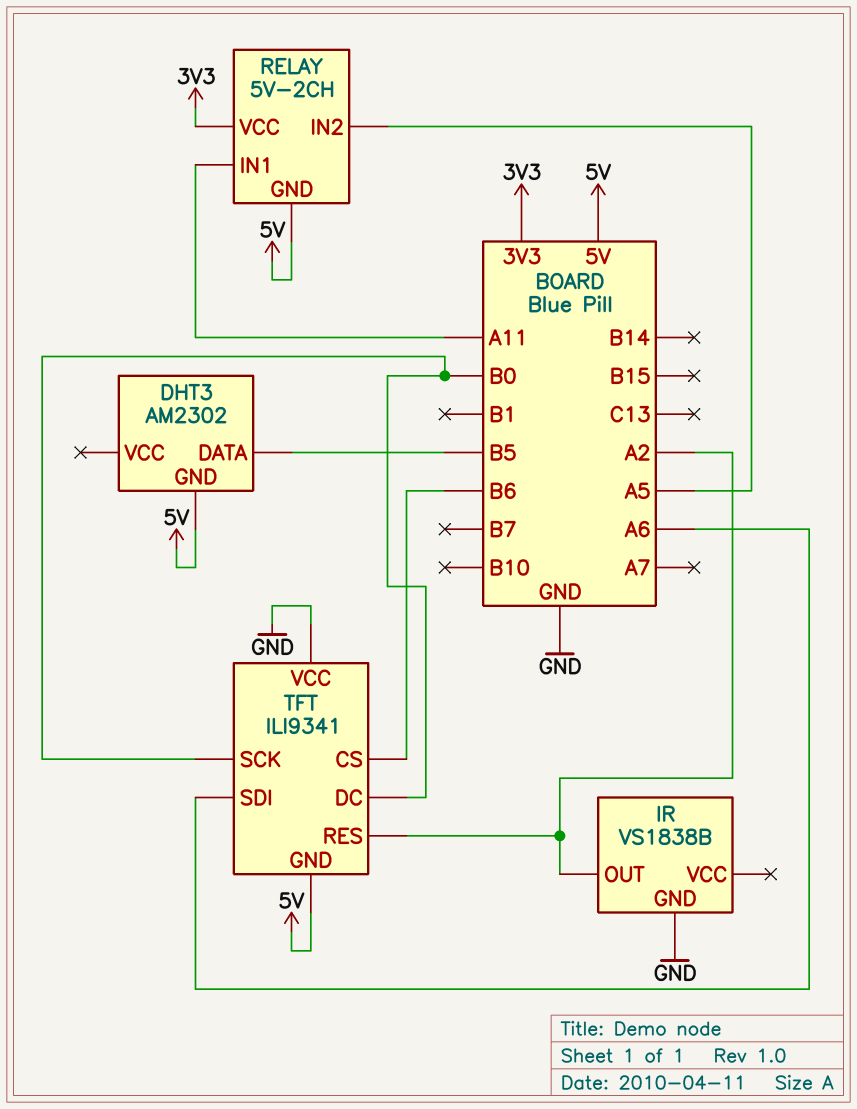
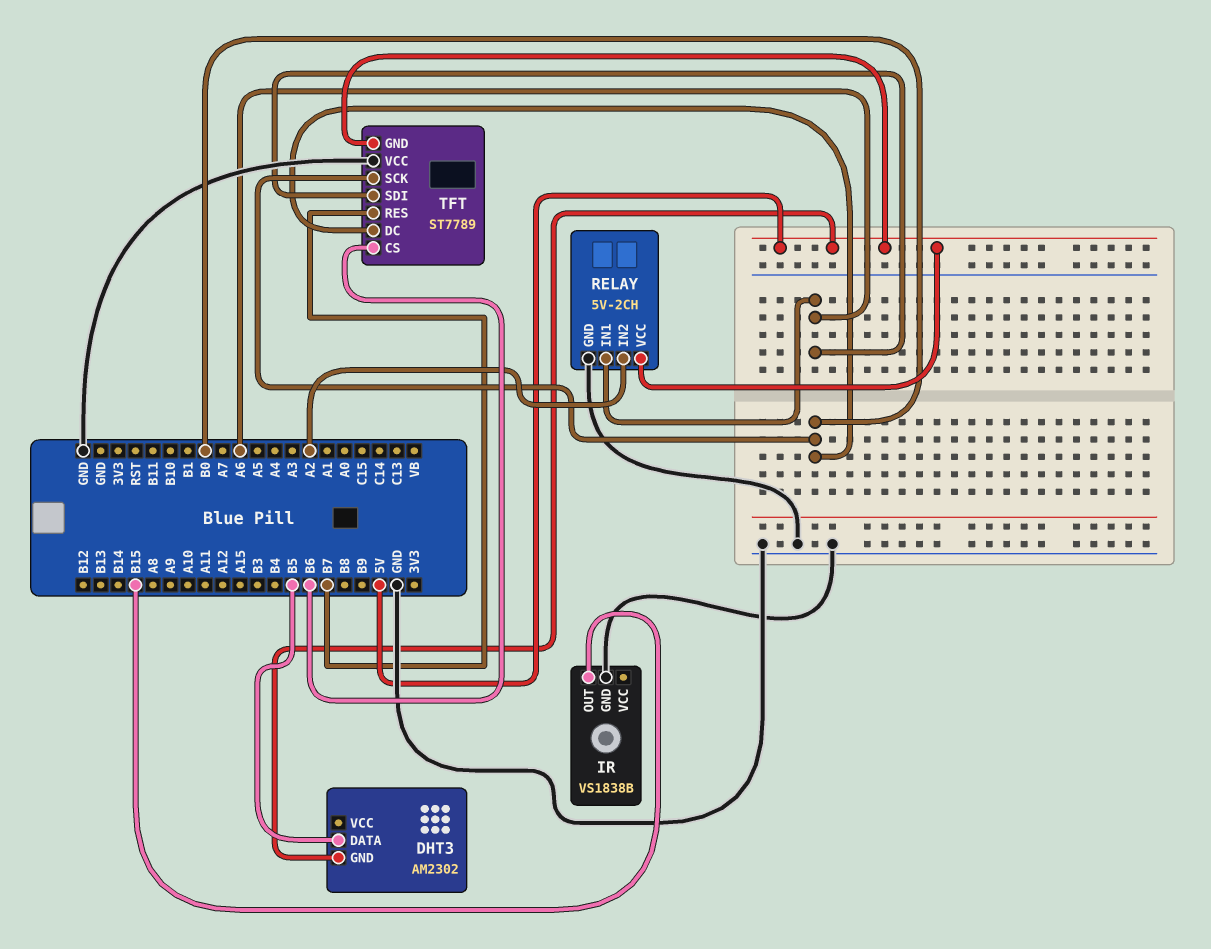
IR pin OUT: A2 -> B15
RELAY pin GND: 5V -> GND
RELAY pin IN1: A11 -> A6
RELAY pin IN2: A5 -> A2
RELAY pin VCC: 3V3 -> 5V
TFT: ILI9341 -> ST7789
TFT pin RES: A2 -> B7

